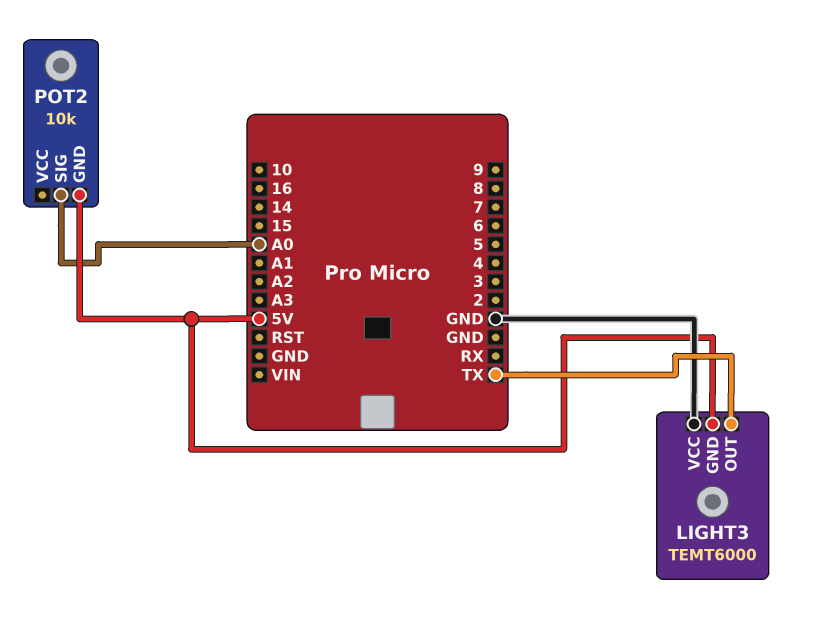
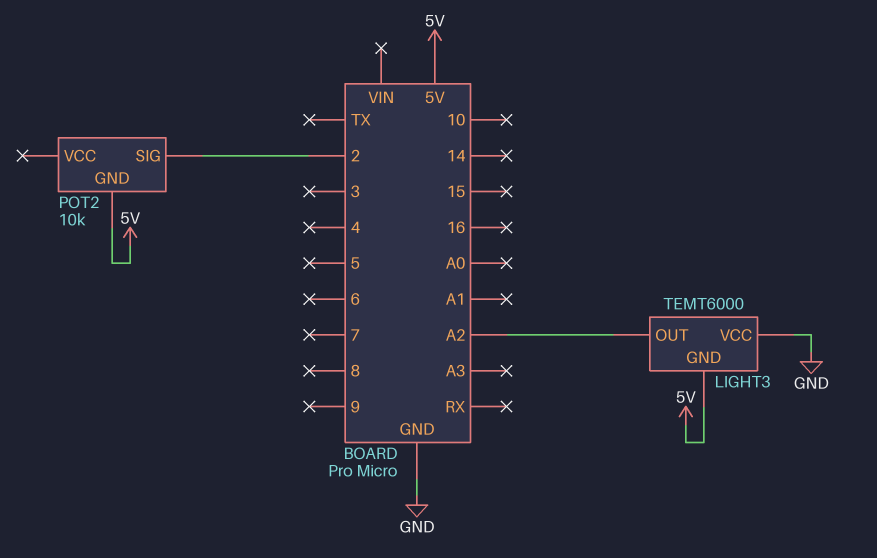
LIGHT3 pin OUT: TX -> A2
POT2 pin SIG: A0 -> 2

